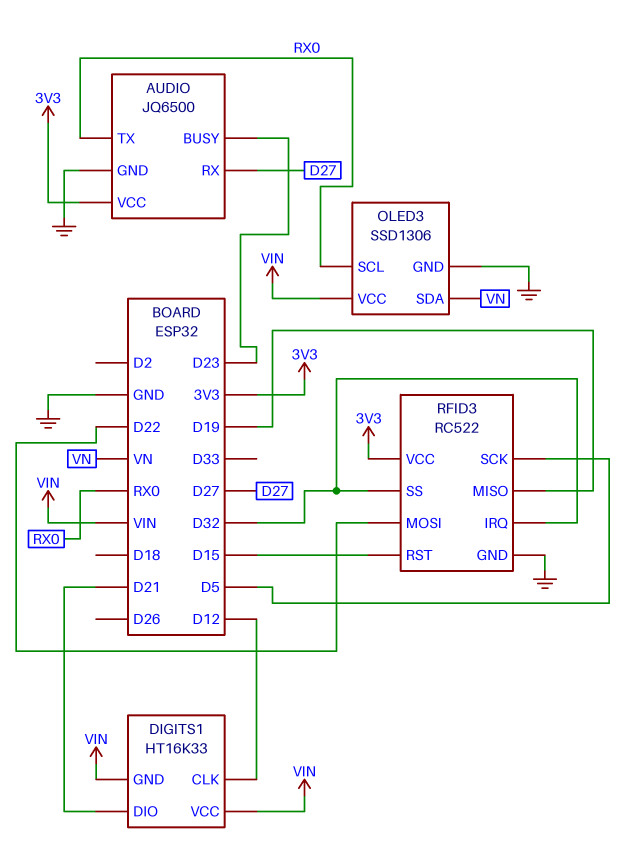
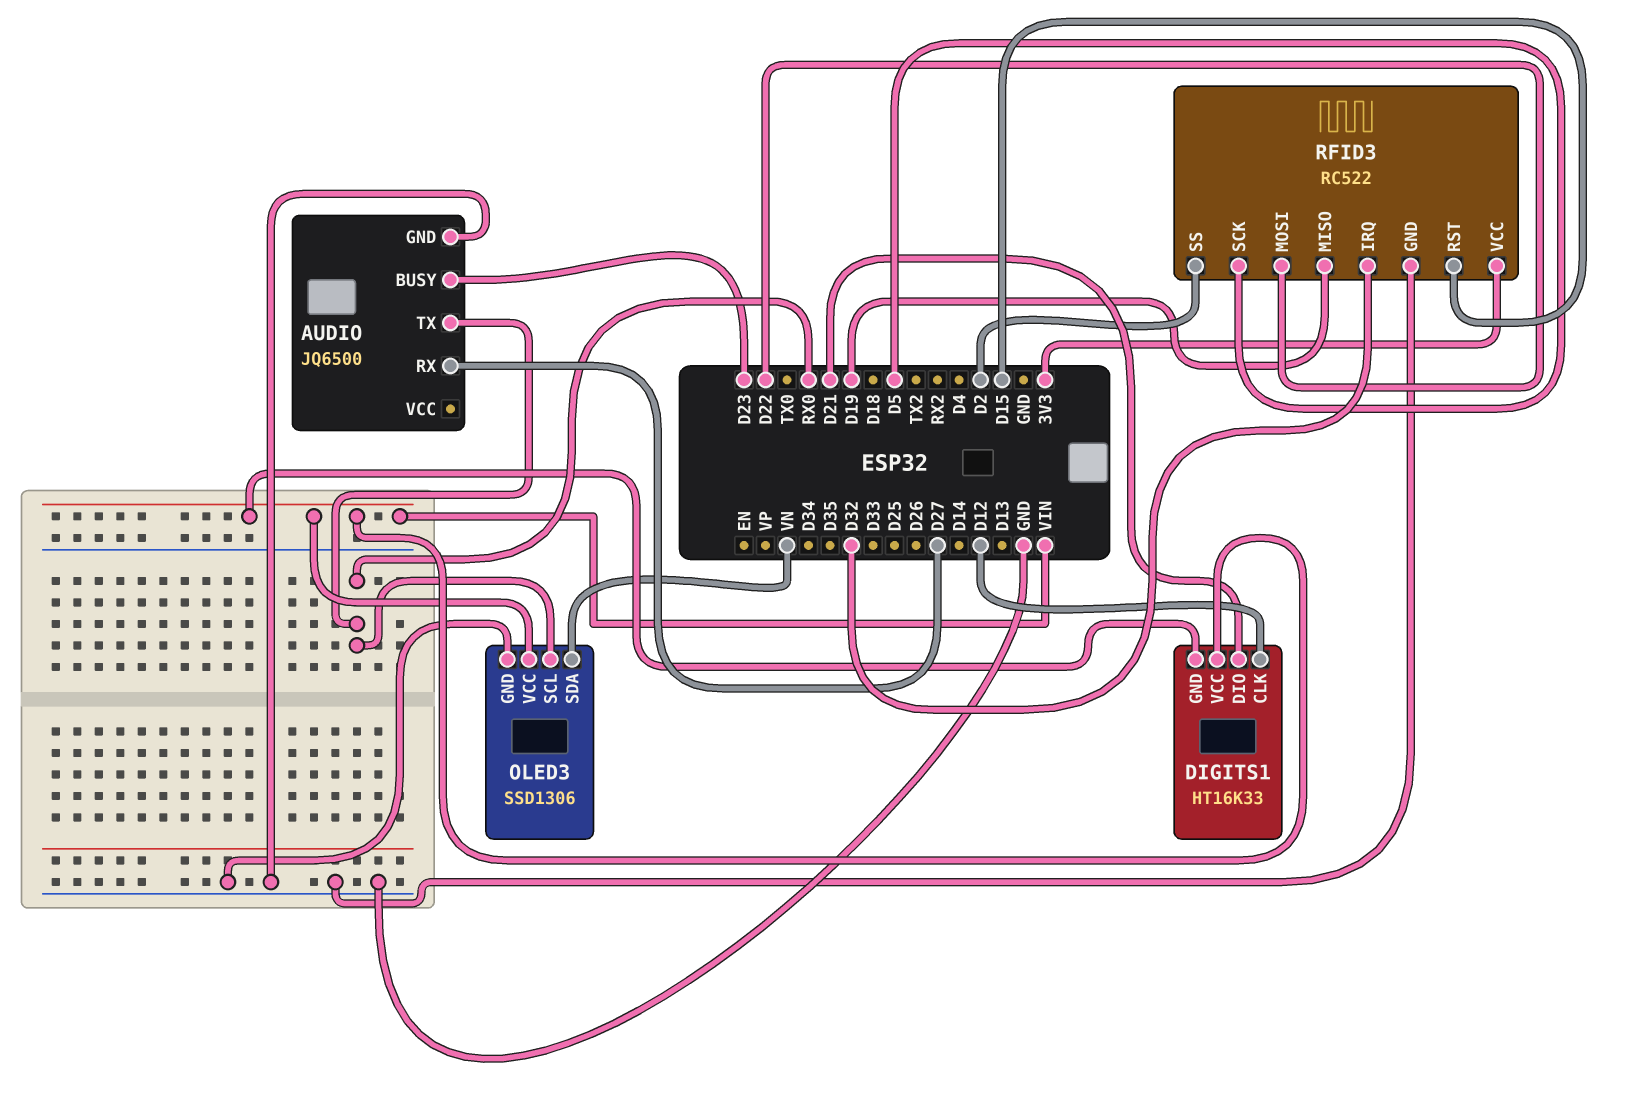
AUDIO pin VCC: 3V3 -> none
RFID3 pin SS: D32 -> D2

